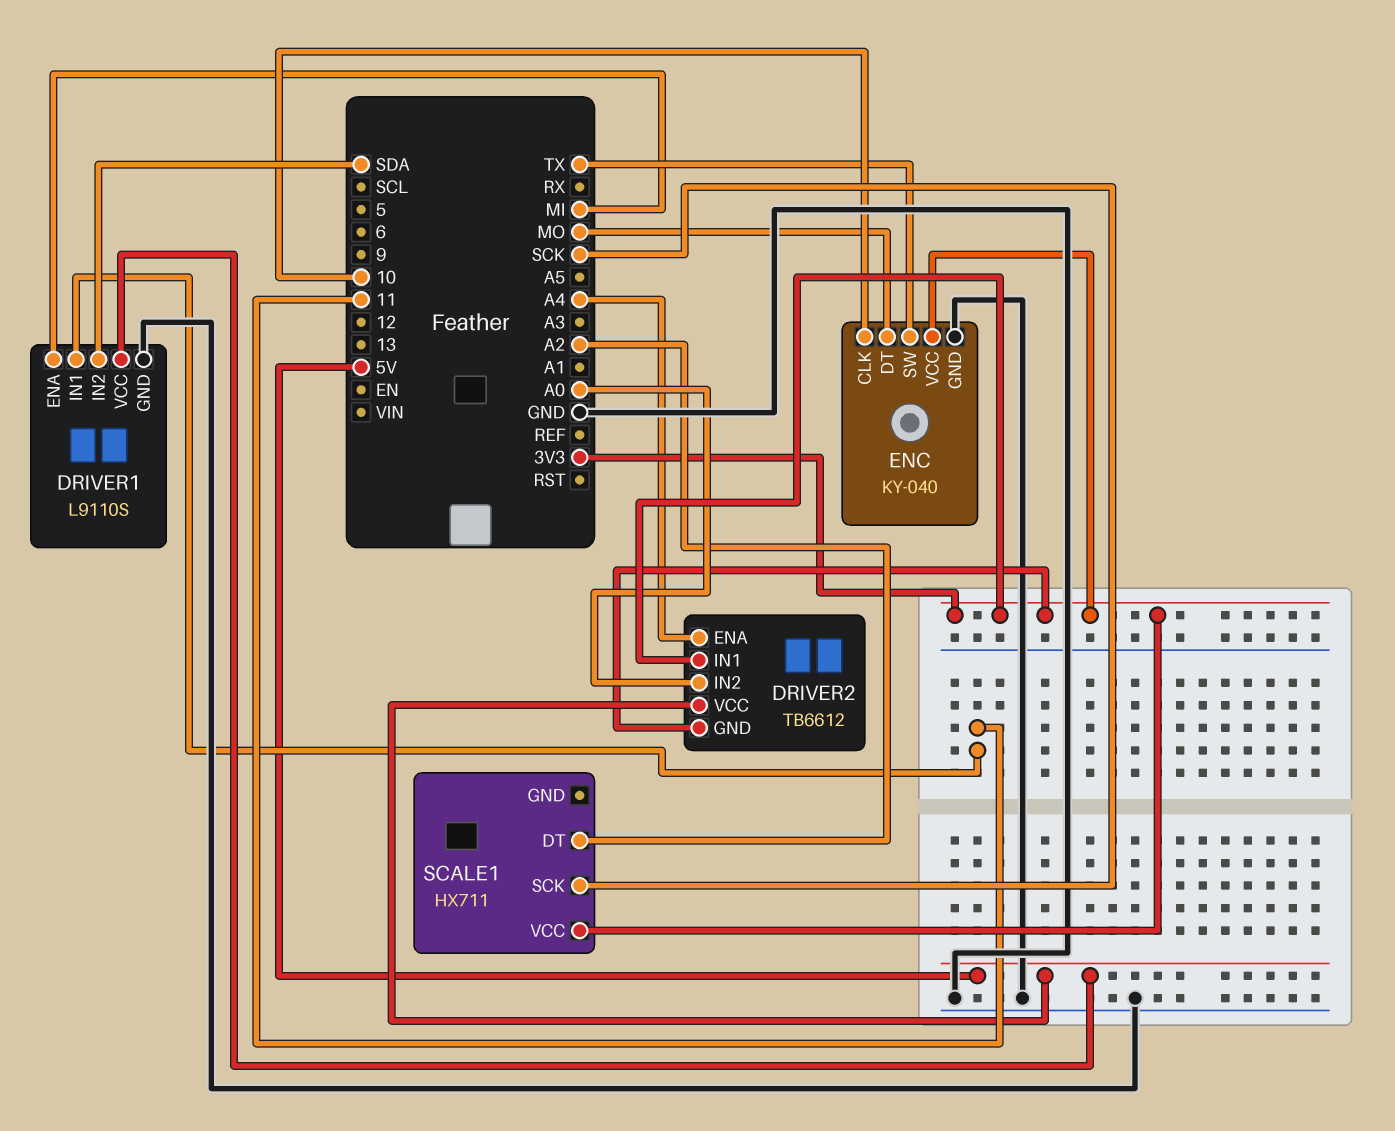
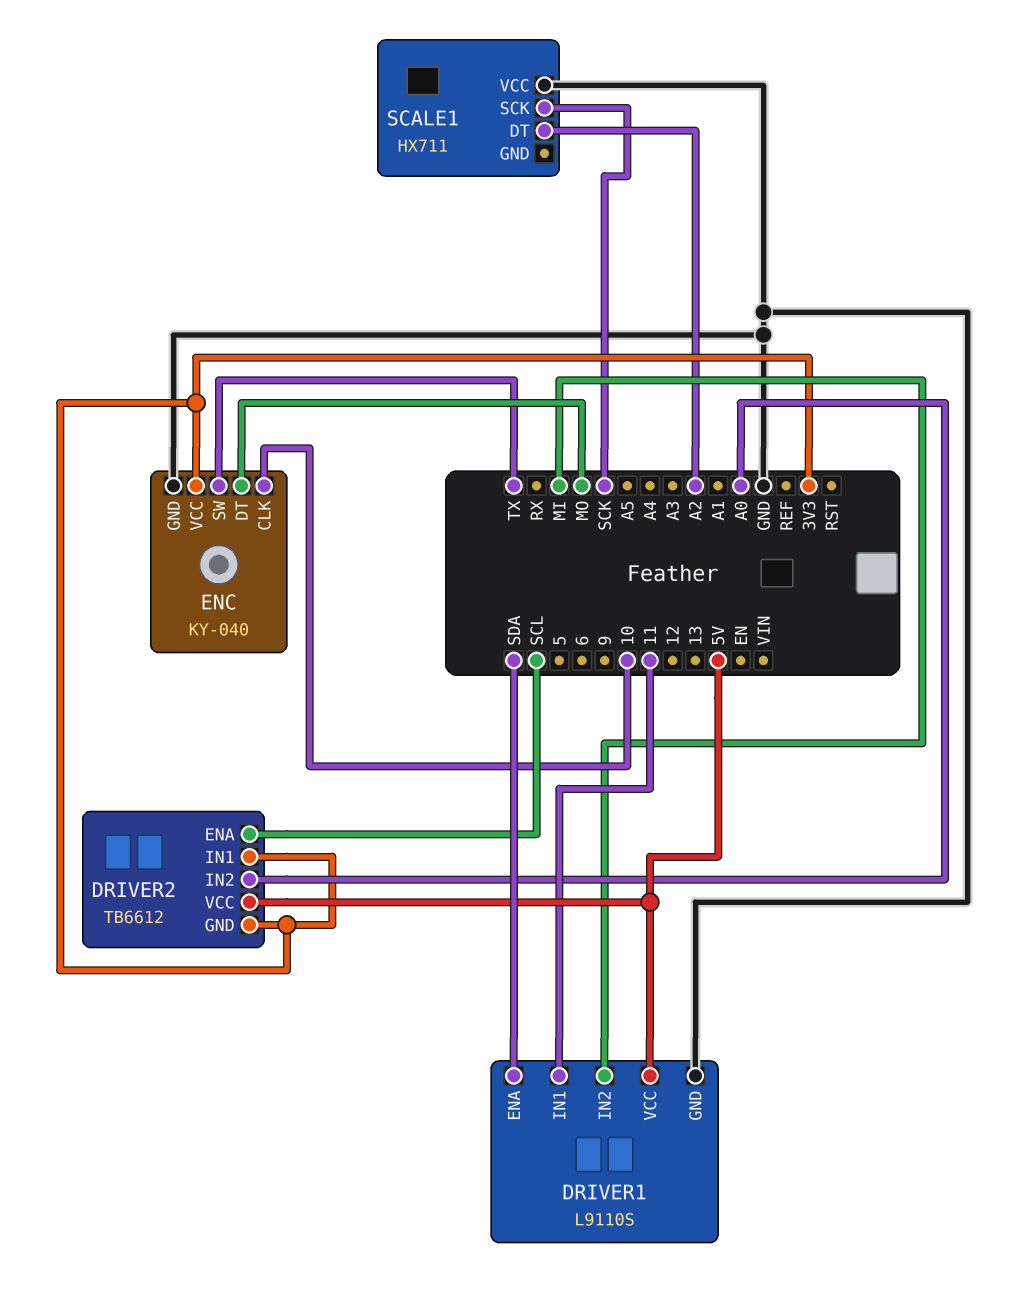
DRIVER1 pin ENA: MI -> SDA
DRIVER1 pin IN2: SDA -> MI
DRIVER2 pin ENA: A4 -> SCL
SCALE1 pin VCC: 3V3 -> GND

